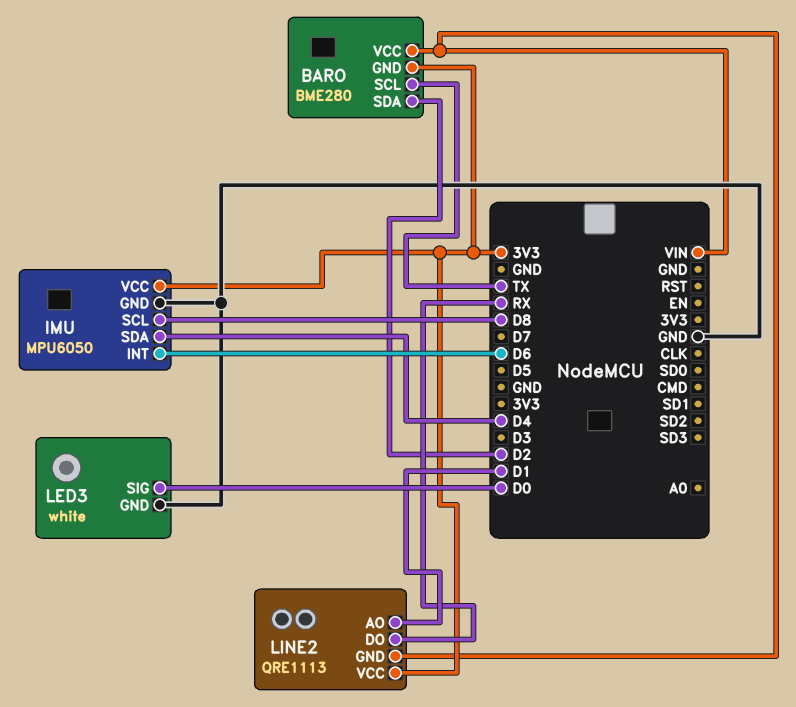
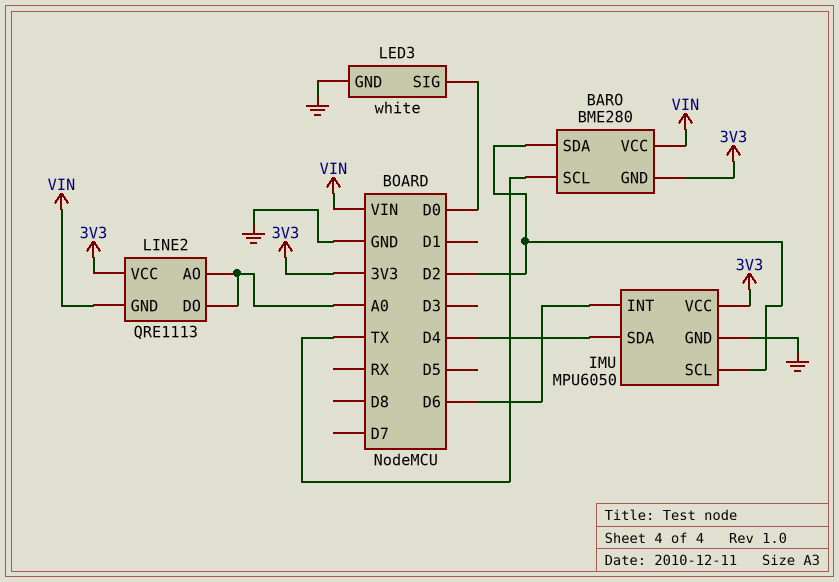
IMU pin SCL: D8 -> D2
LINE2 pin AO: D1 -> A0
LINE2 pin DO: RX -> A0

